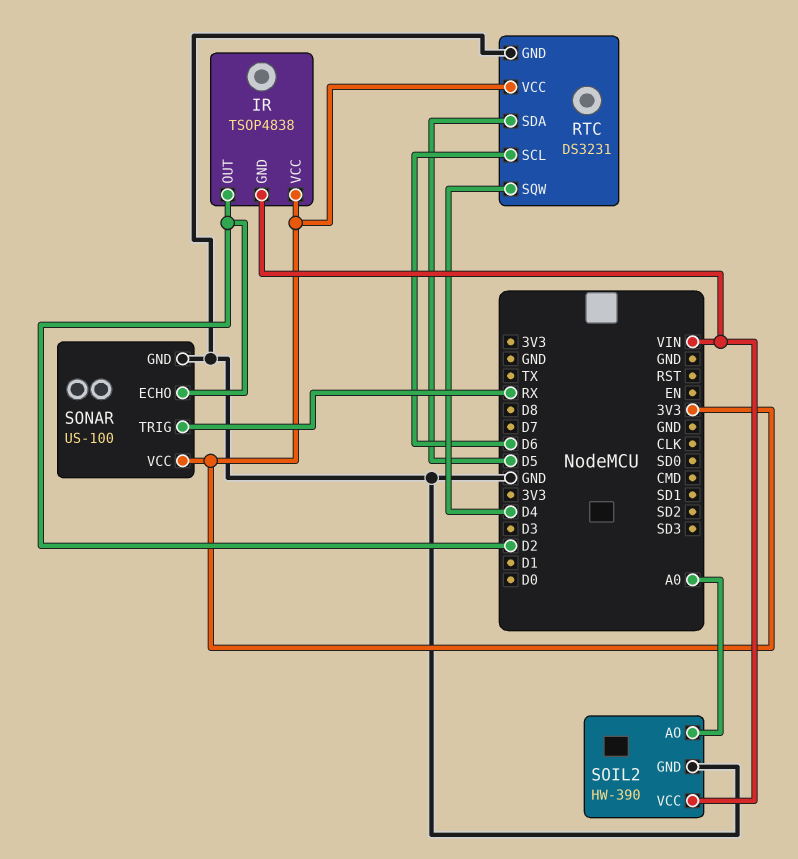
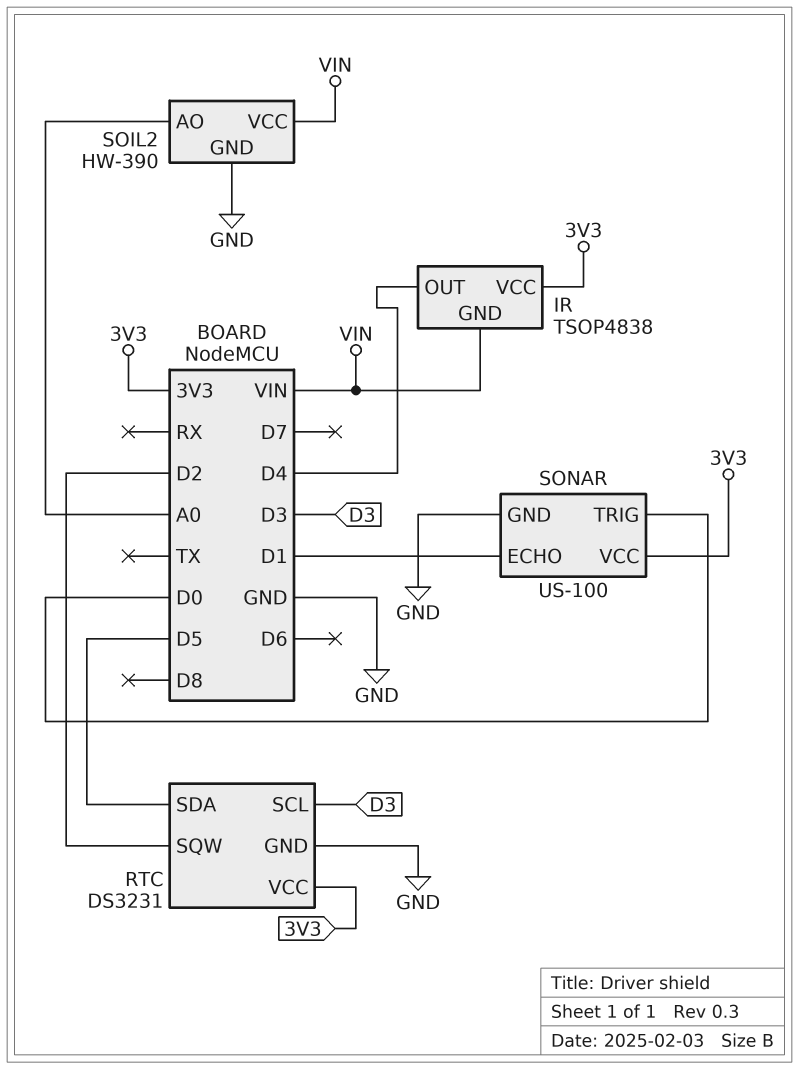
IR pin OUT: D2 -> D4
RTC pin SCL: D6 -> D3
RTC pin SQW: D4 -> D2
SONAR pin ECHO: D2 -> D1
SONAR pin TRIG: RX -> D0

